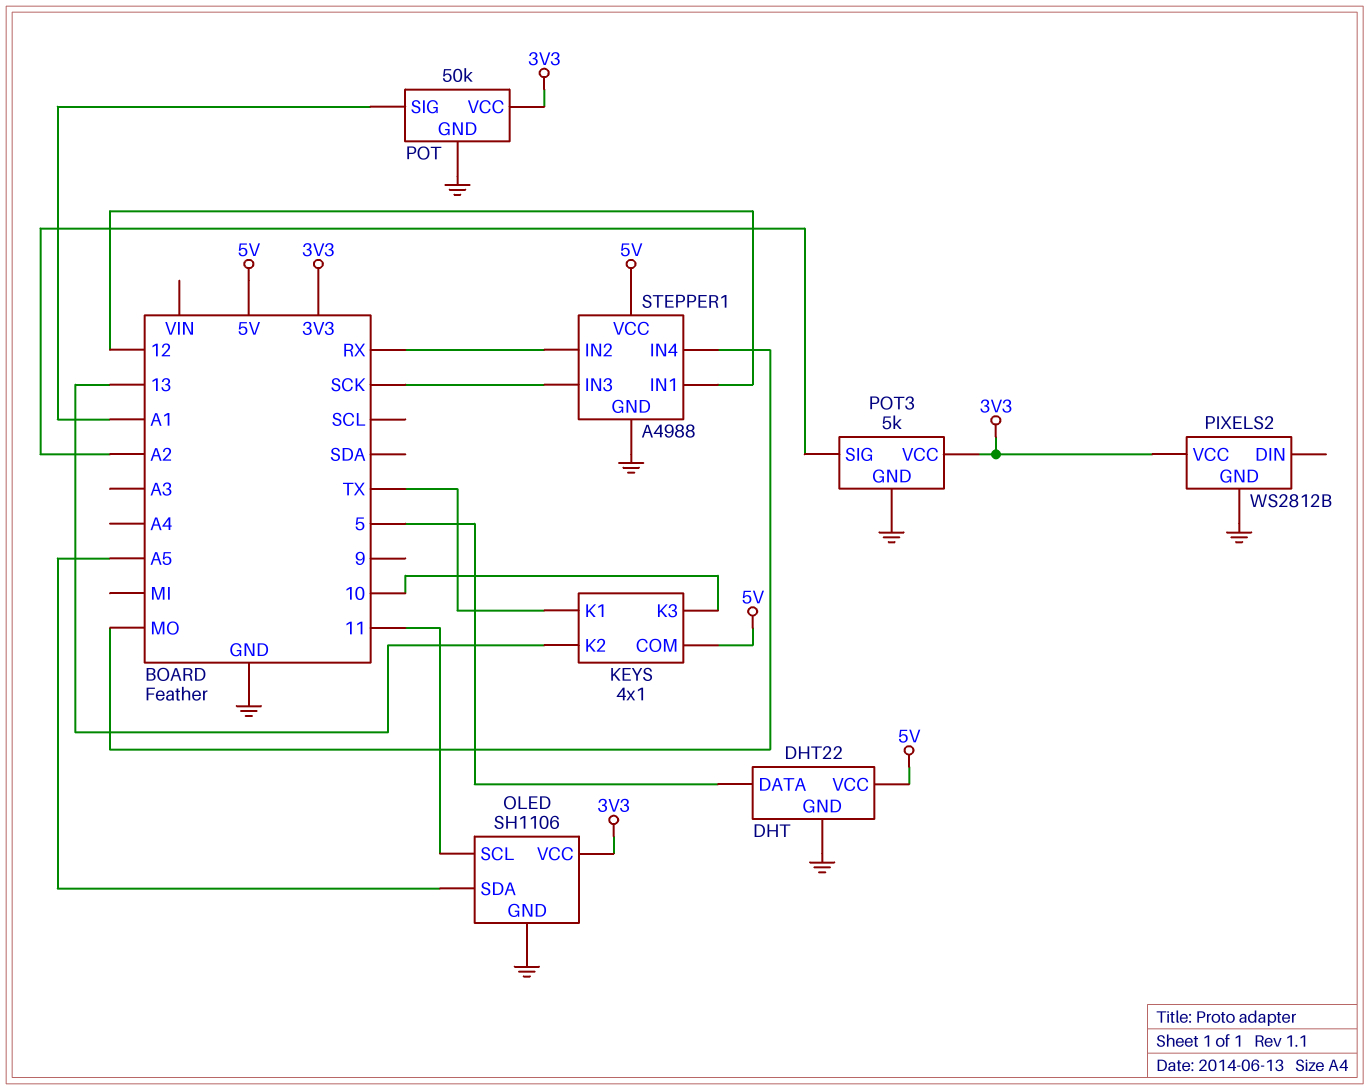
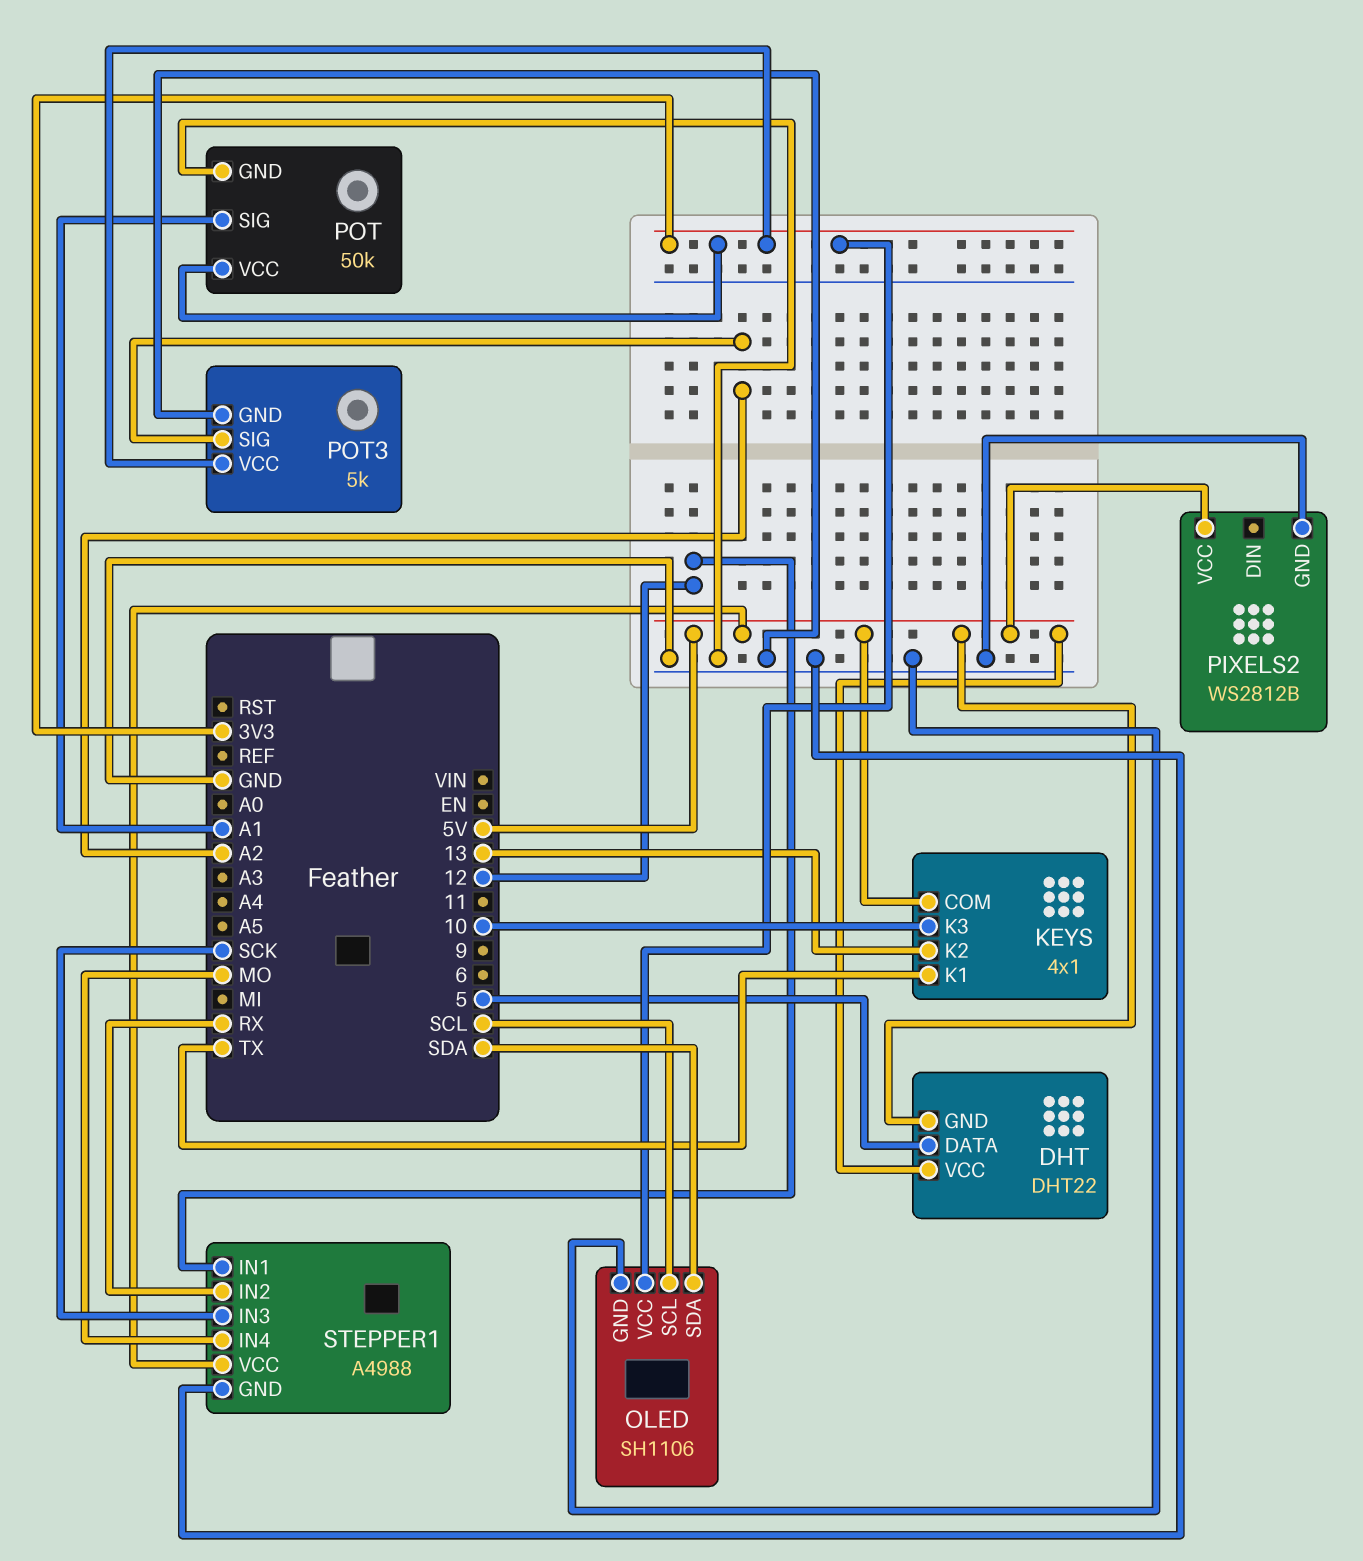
DHT pin GND: GND -> 5V
OLED pin SCL: 11 -> SCL
OLED pin SDA: A5 -> SDA
PIXELS2 pin VCC: 3V3 -> 5V

